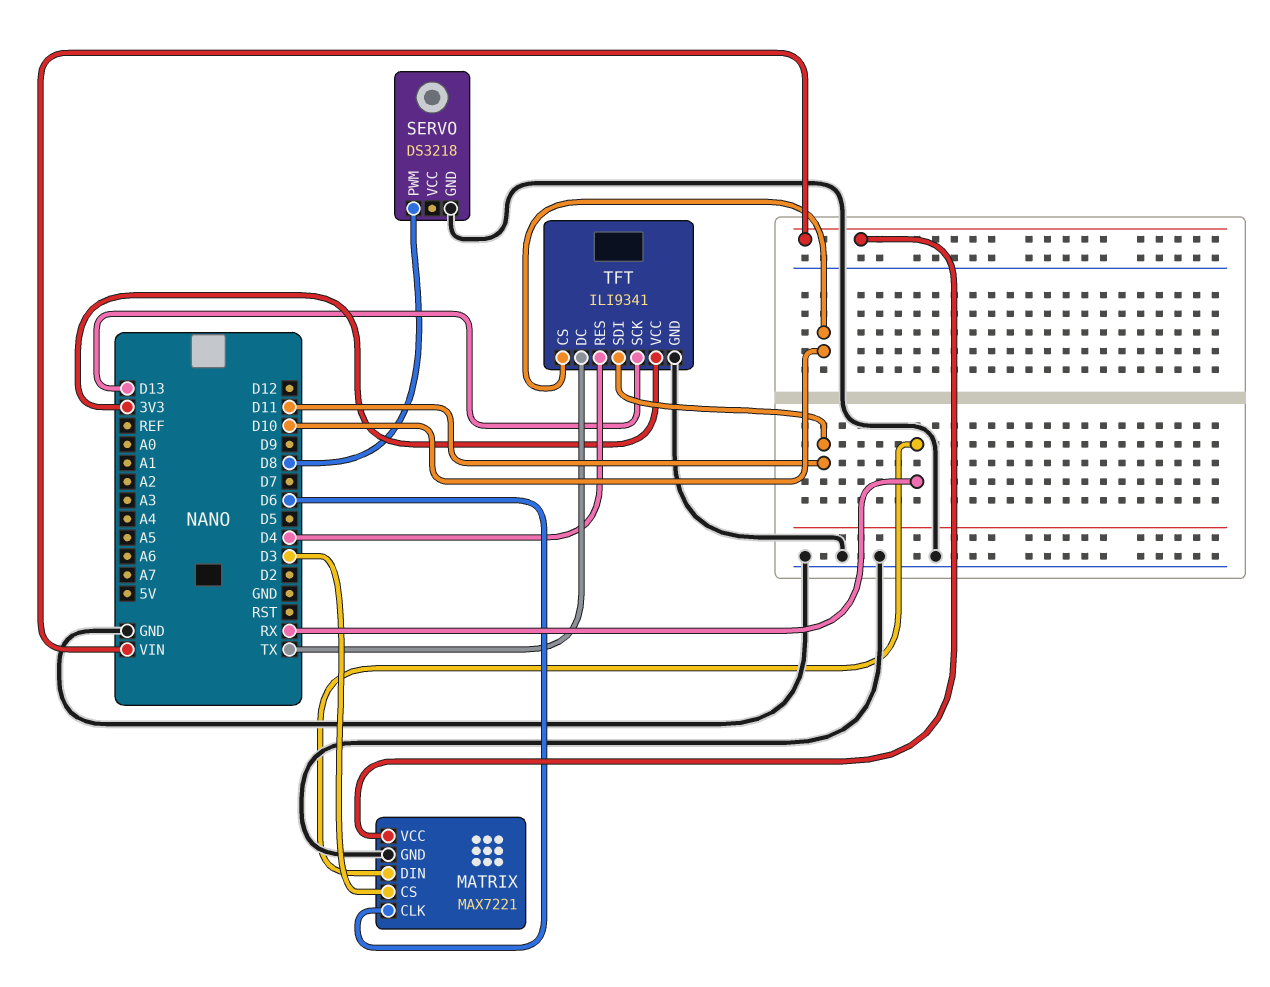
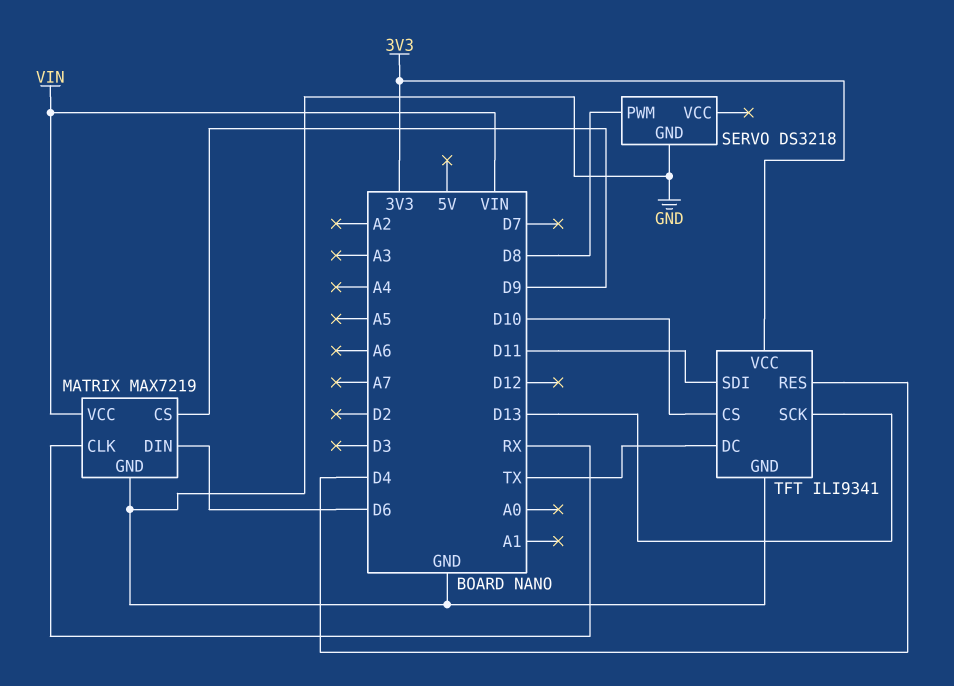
MATRIX: MAX7221 -> MAX7219
MATRIX pin CLK: D6 -> RX
MATRIX pin CS: D3 -> D9
MATRIX pin DIN: RX -> D6

